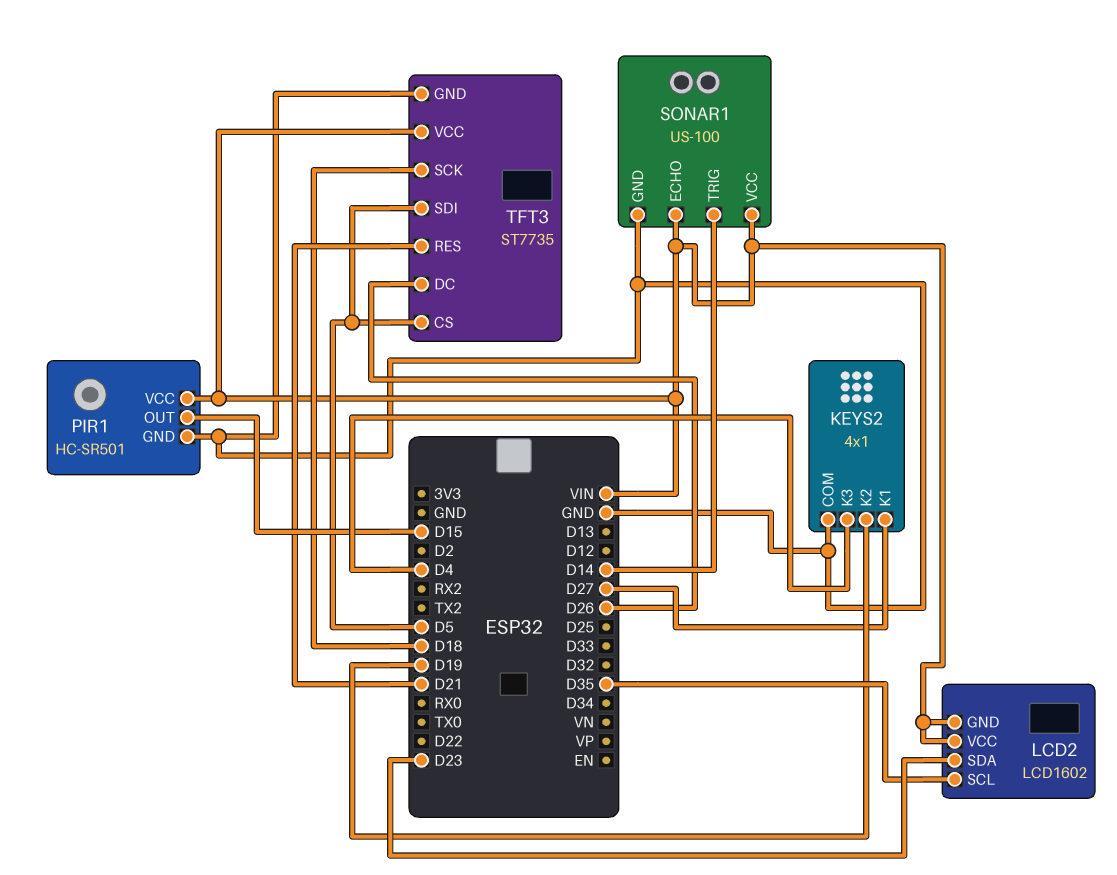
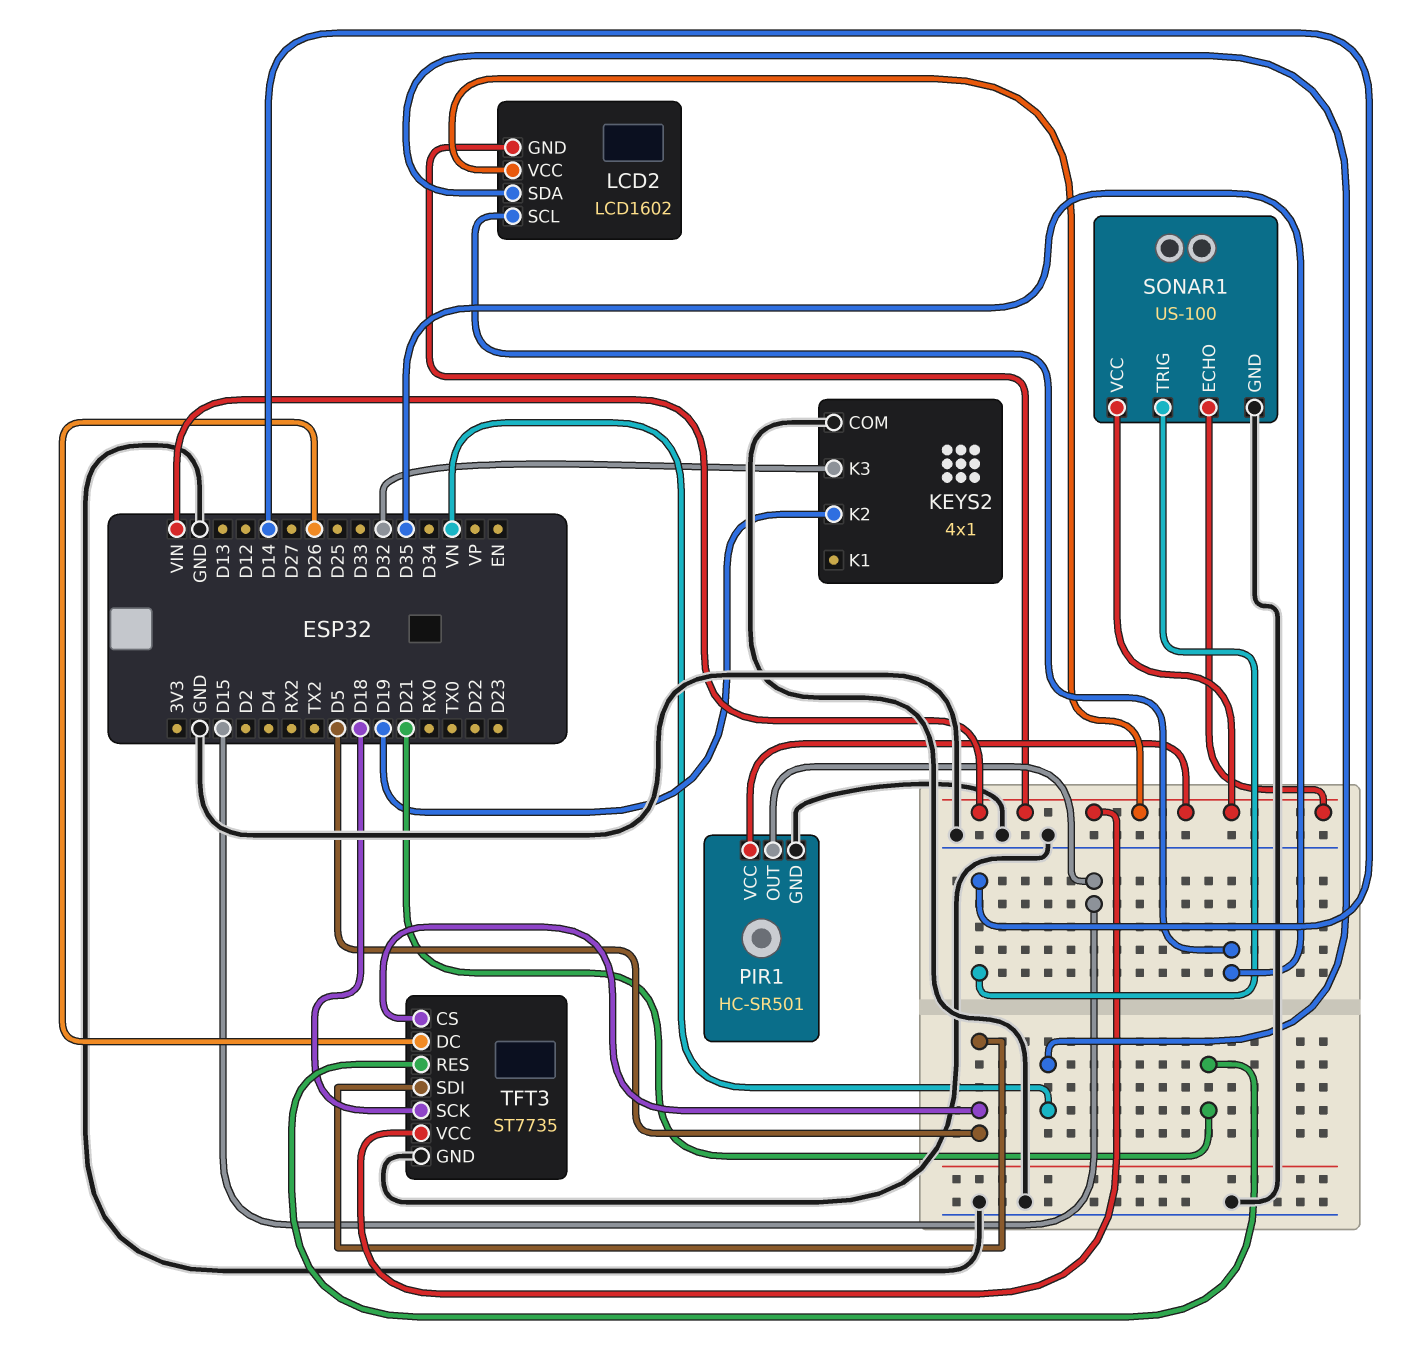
KEYS2 pin K1: D27 -> none
KEYS2 pin K3: D4 -> D32
LCD2 pin SDA: D23 -> VN

